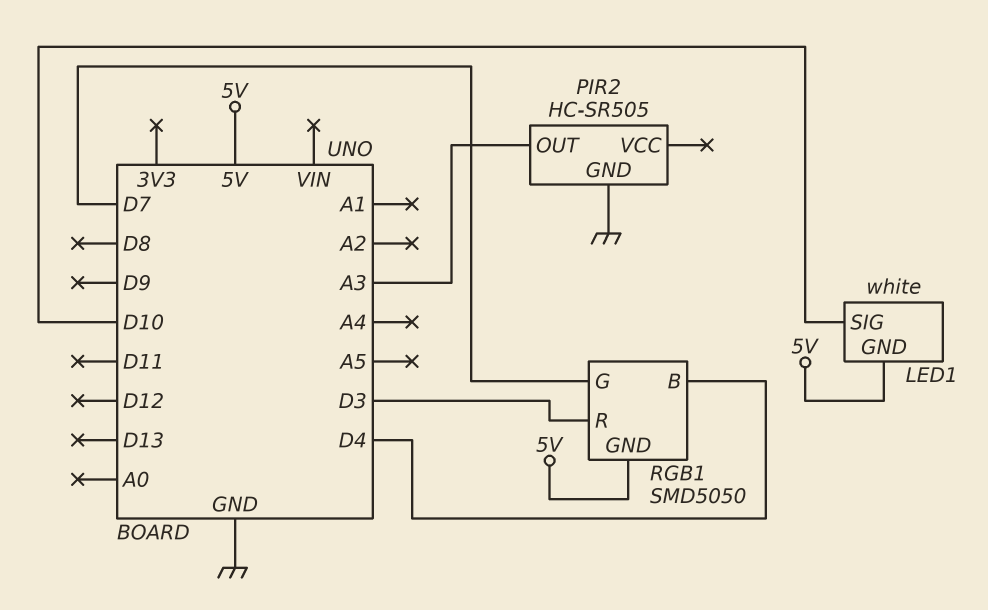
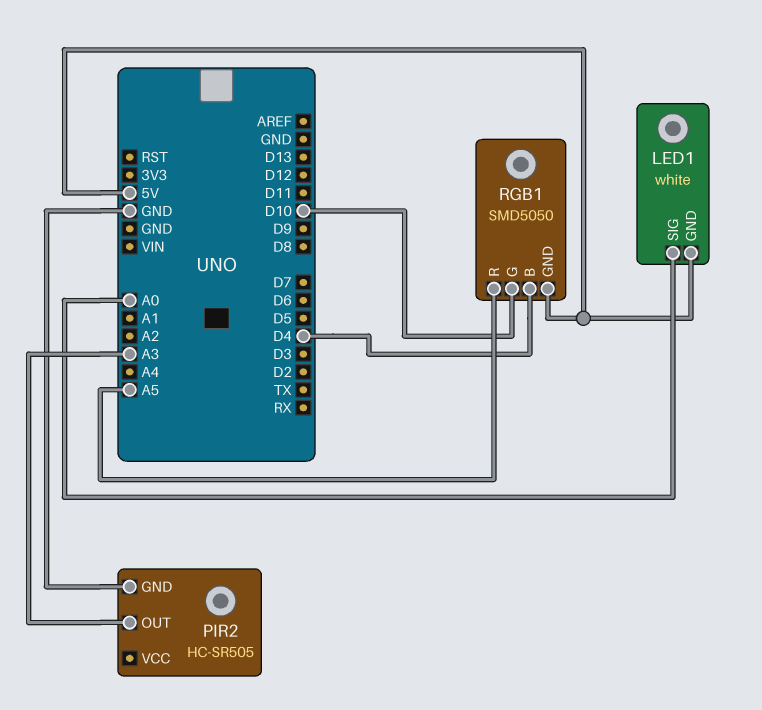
LED1 pin SIG: D10 -> A0
RGB1 pin G: D7 -> D10
RGB1 pin R: D3 -> A5

